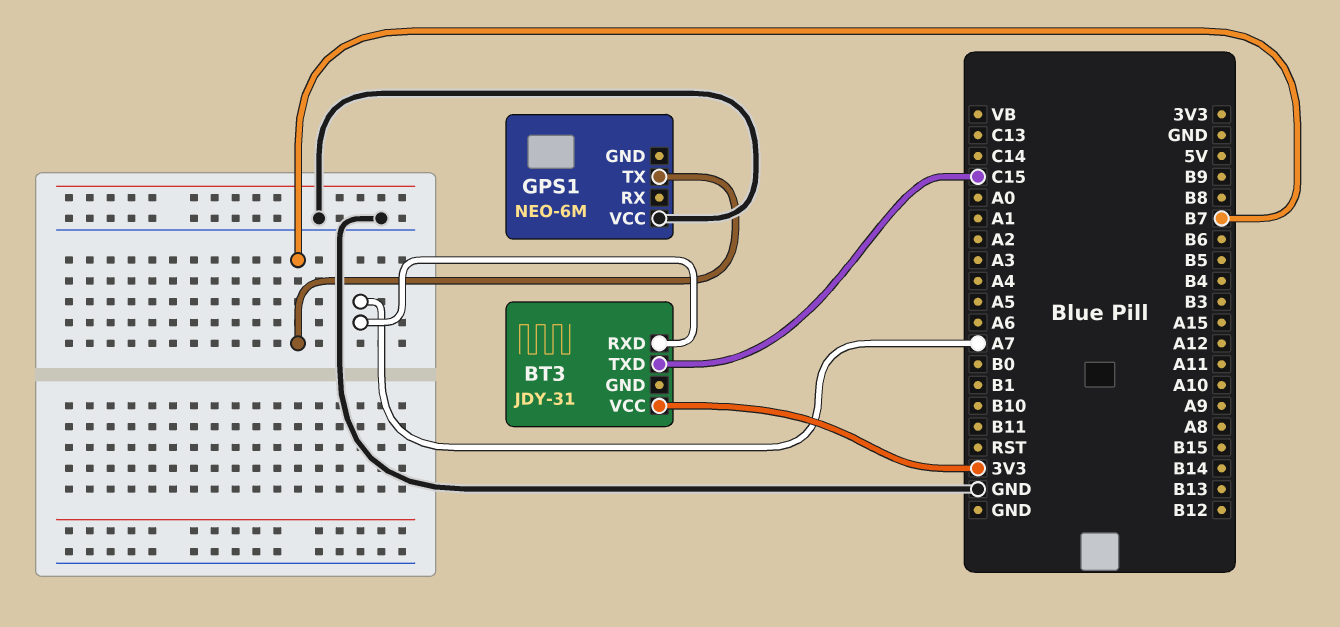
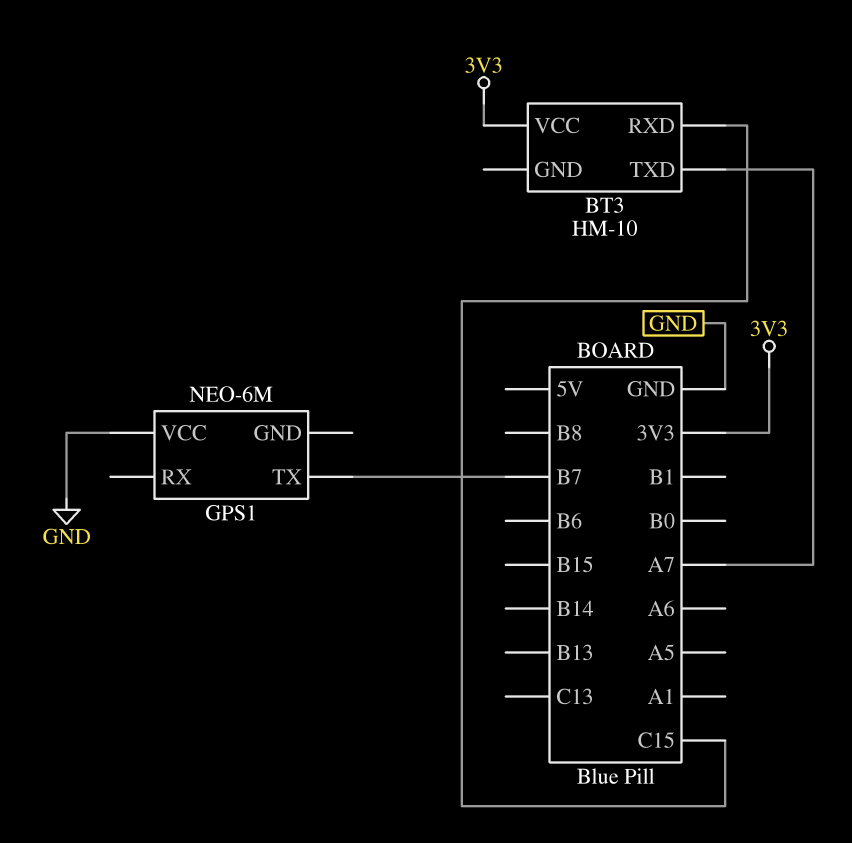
BT3: JDY-31 -> HM-10
BT3 pin RXD: A7 -> C15
BT3 pin TXD: C15 -> A7

